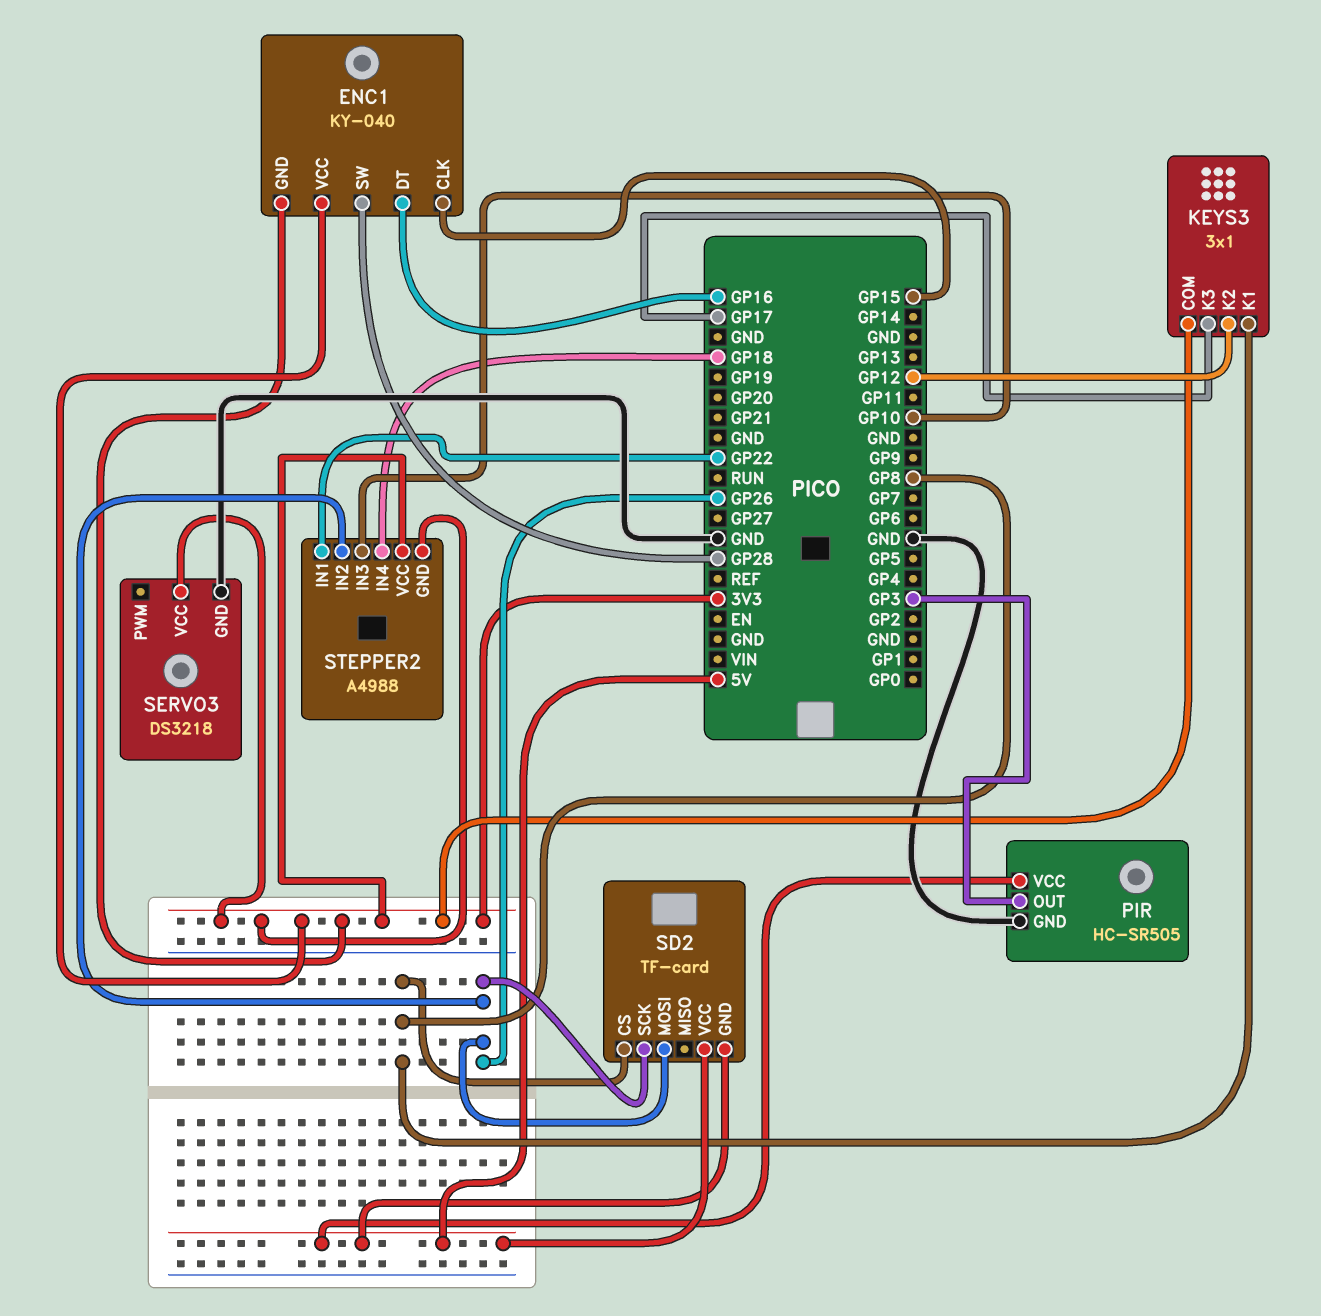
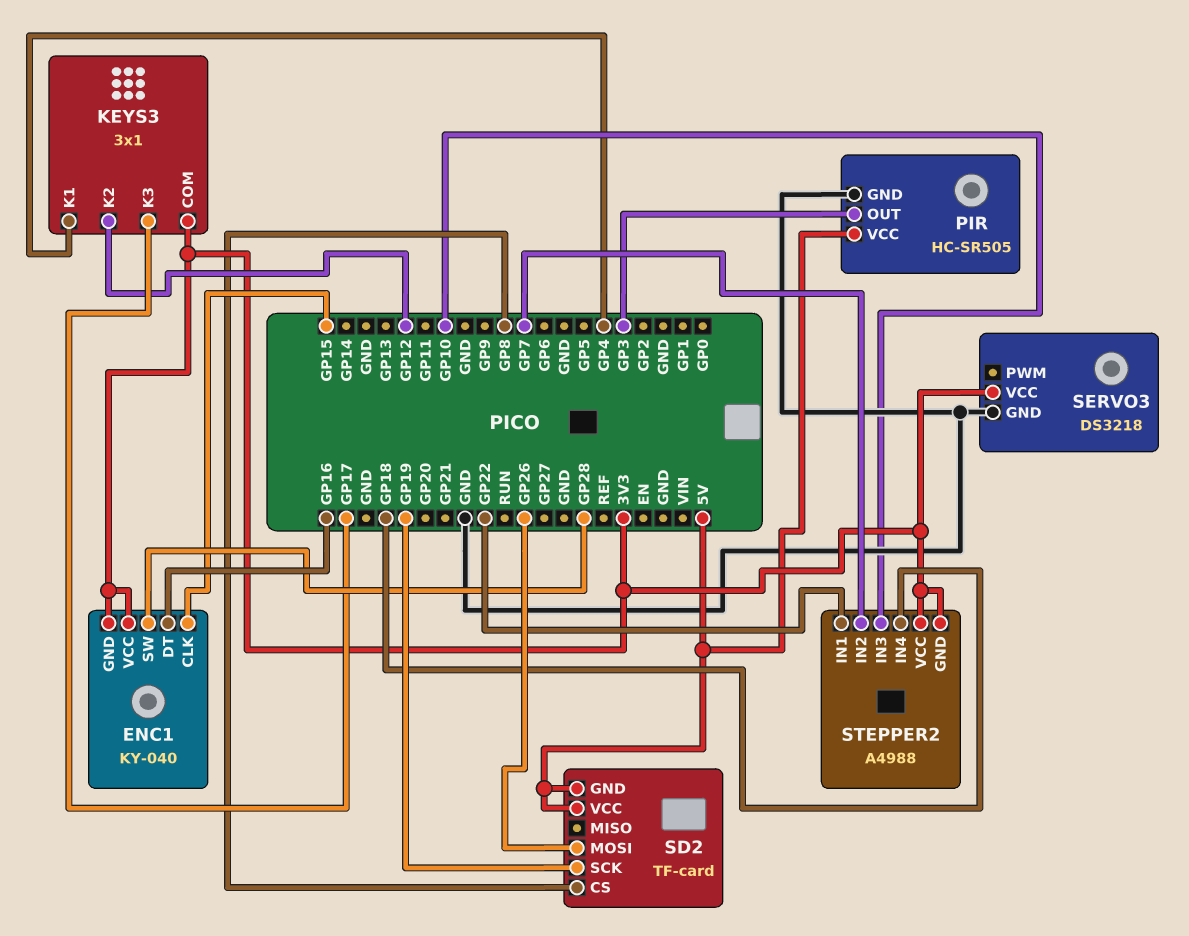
KEYS3 pin K1: GP8 -> GP4
SD2 pin SCK: GP26 -> GP19
STEPPER2 pin IN2: GP26 -> GP7

